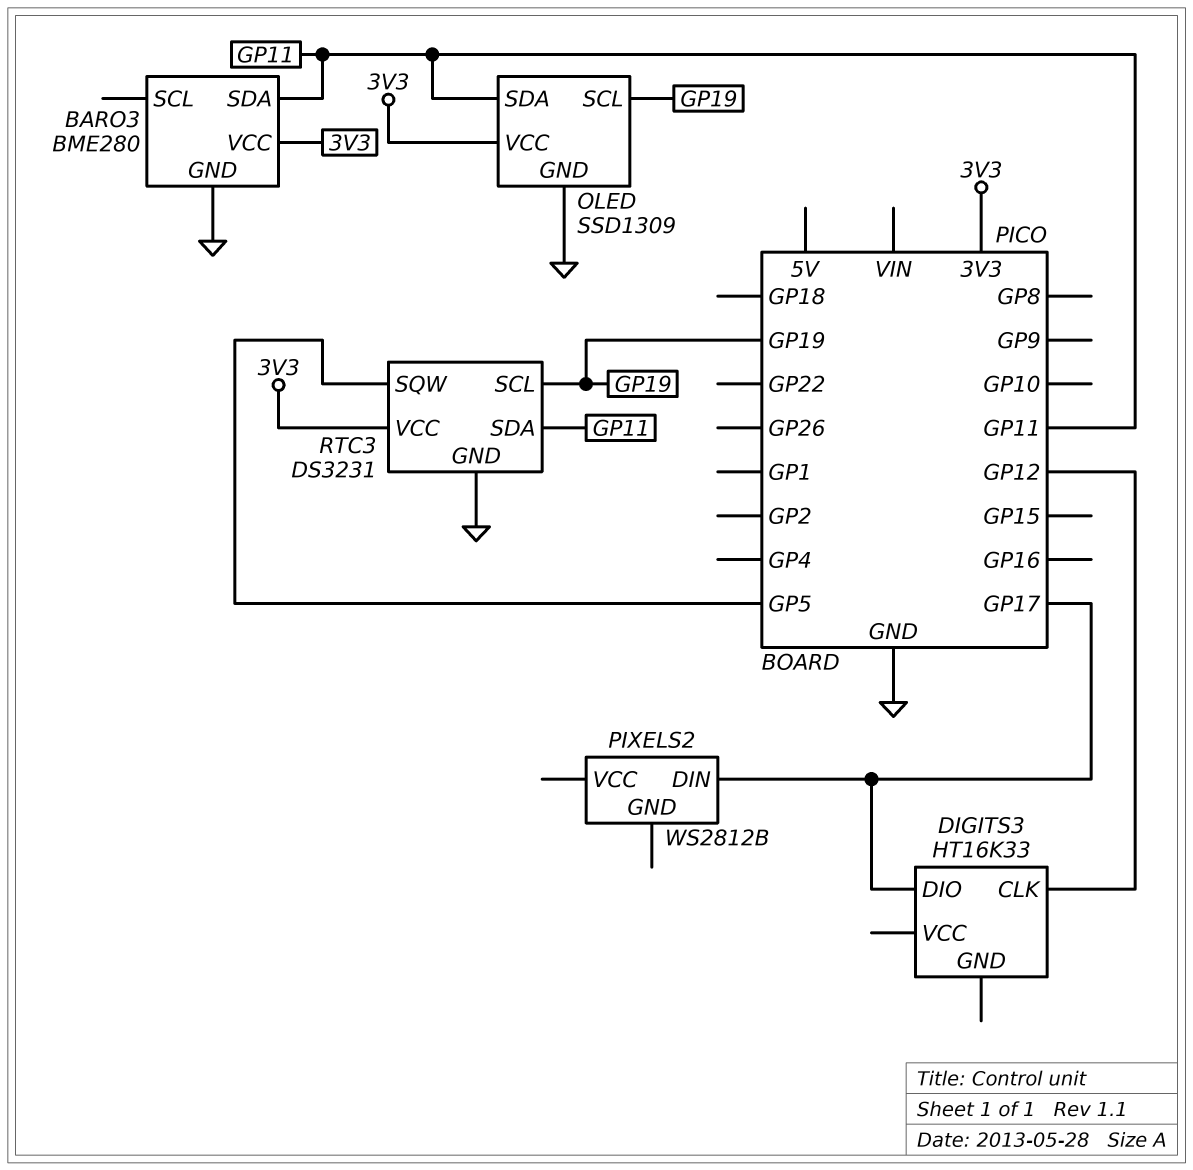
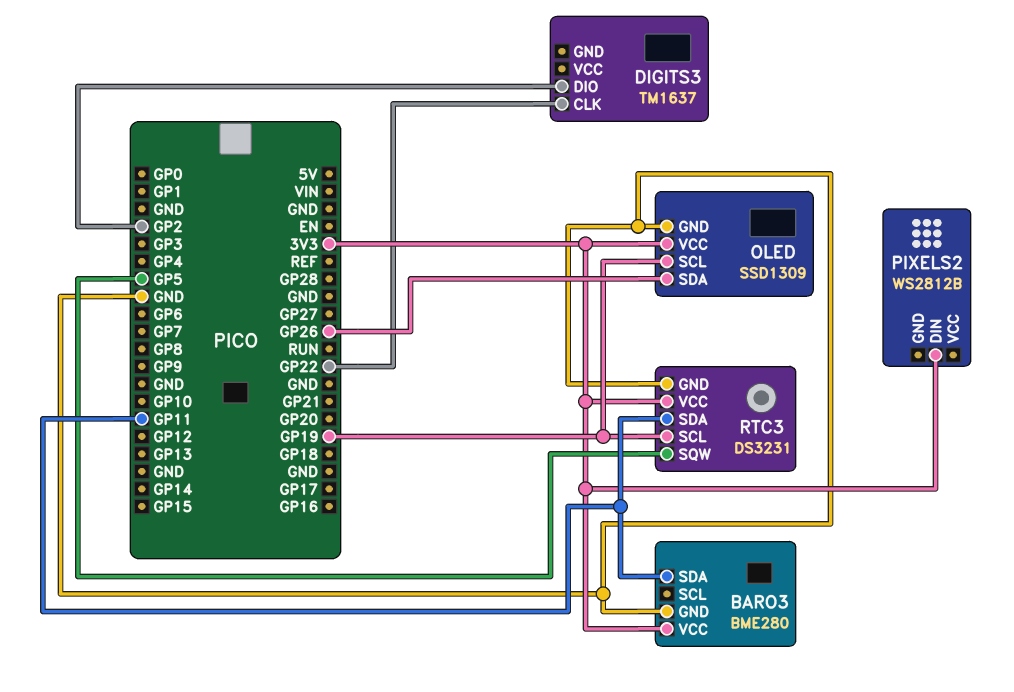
DIGITS3: HT16K33 -> TM1637
DIGITS3 pin CLK: GP12 -> GP22
DIGITS3 pin DIO: GP17 -> GP2
OLED pin SDA: GP11 -> GP26
PIXELS2 pin DIN: GP17 -> 3V3

